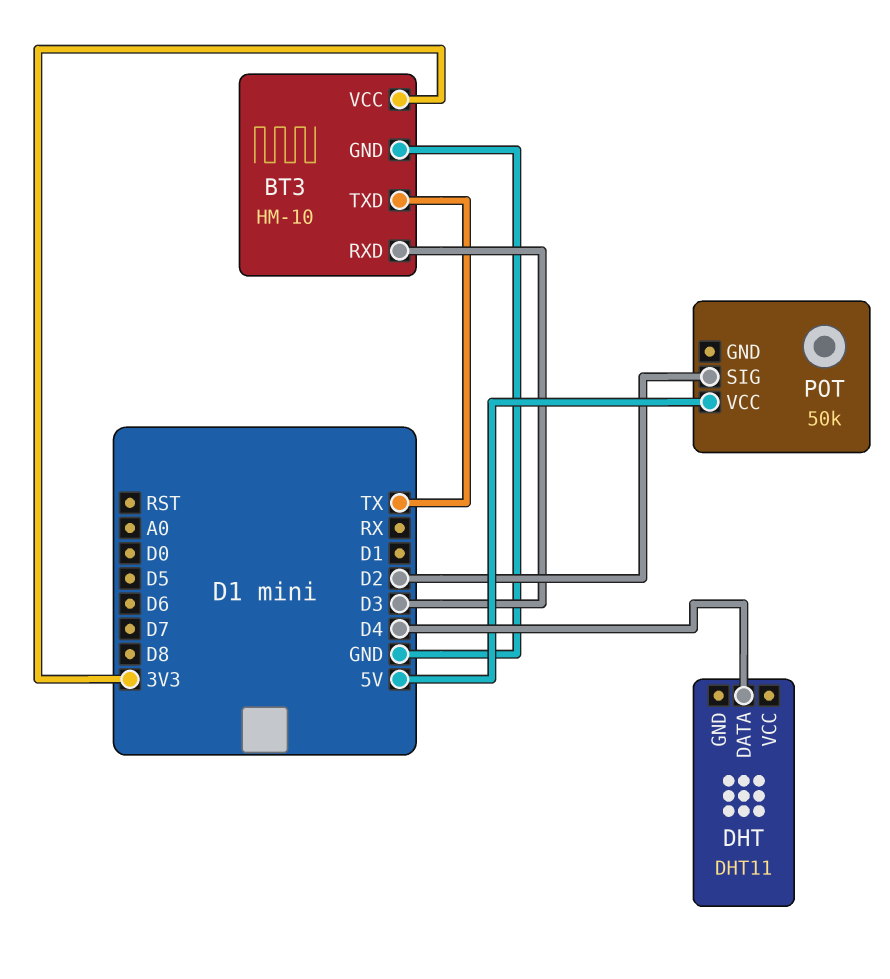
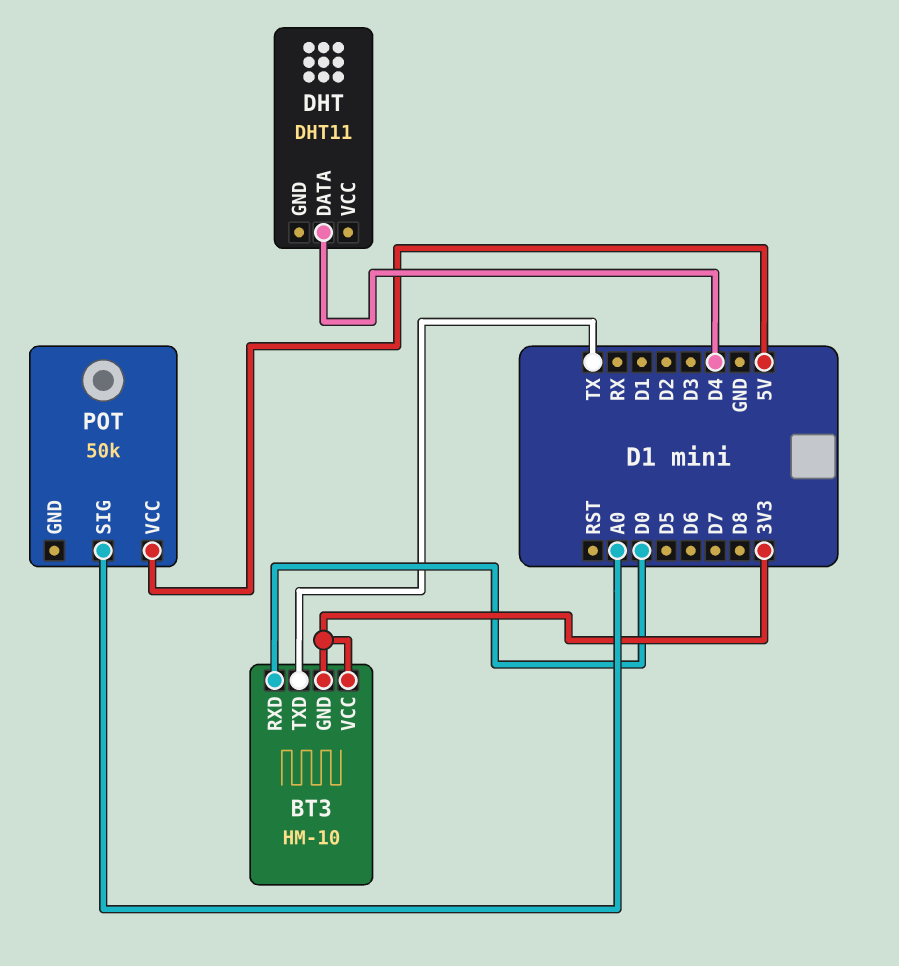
BT3 pin GND: GND -> 3V3
BT3 pin RXD: D3 -> D0
POT pin SIG: D2 -> A0

